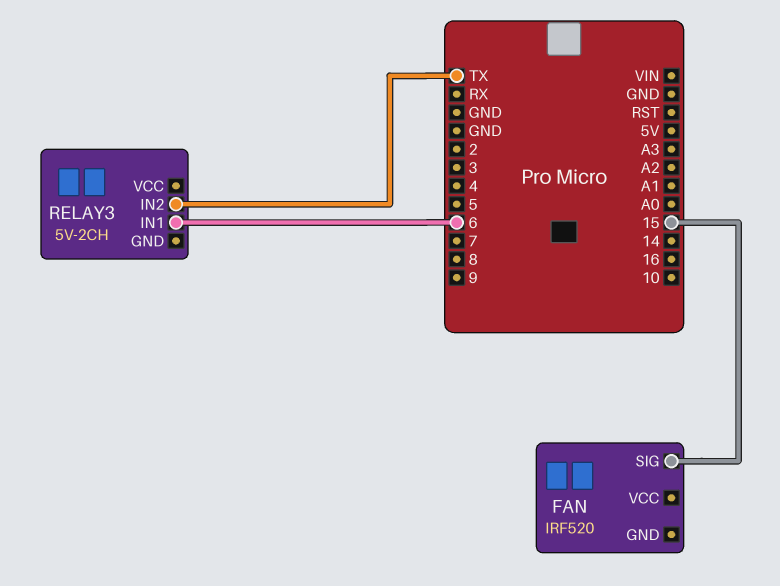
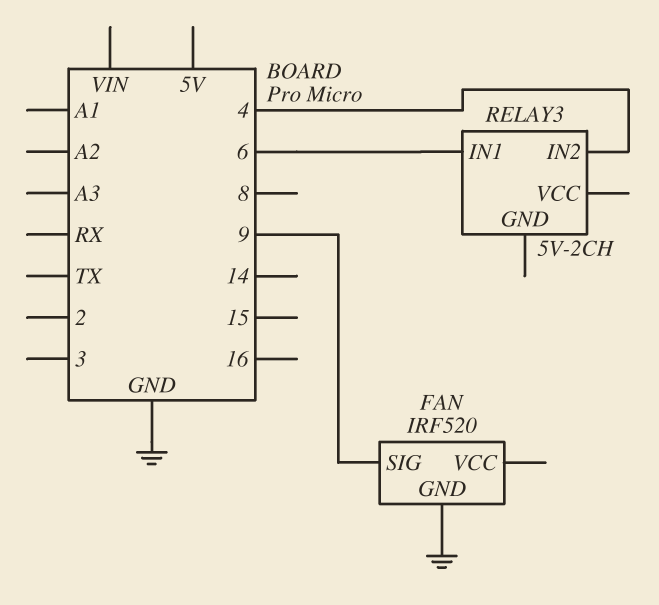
FAN pin GND: none -> GND
FAN pin SIG: 15 -> 9
RELAY3 pin IN2: TX -> 4

